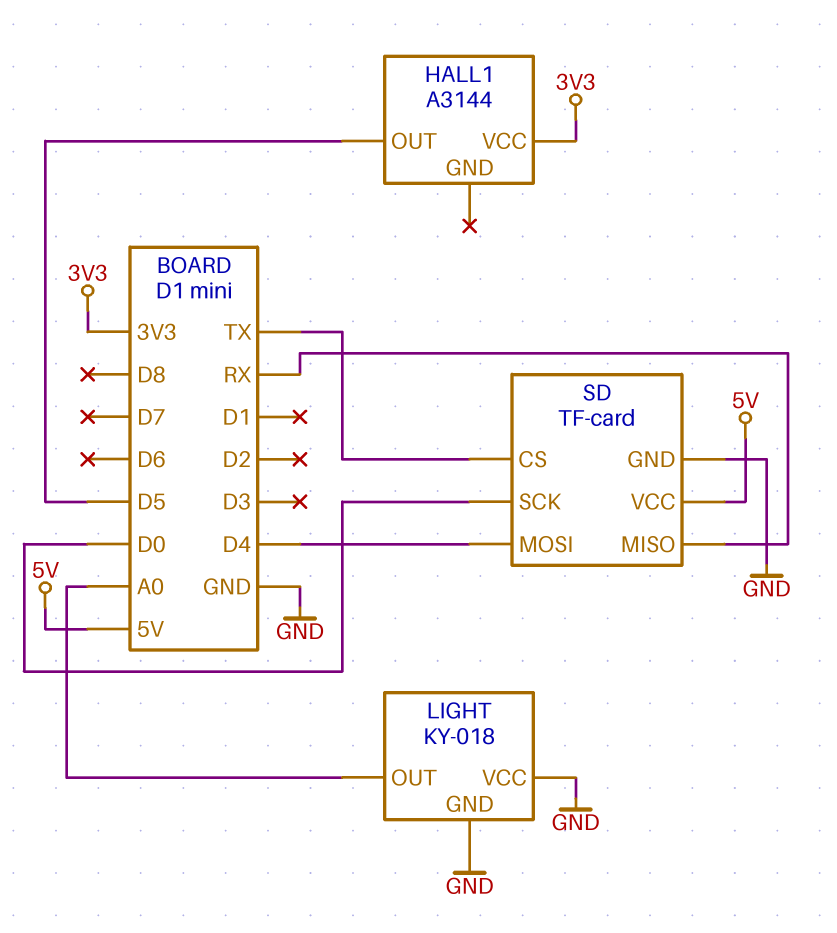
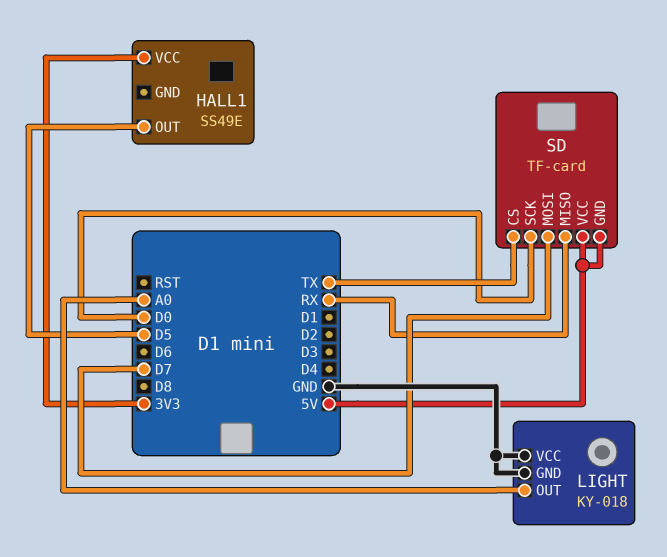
HALL1: A3144 -> SS49E
SD pin GND: GND -> 5V
SD pin MOSI: D4 -> D7

